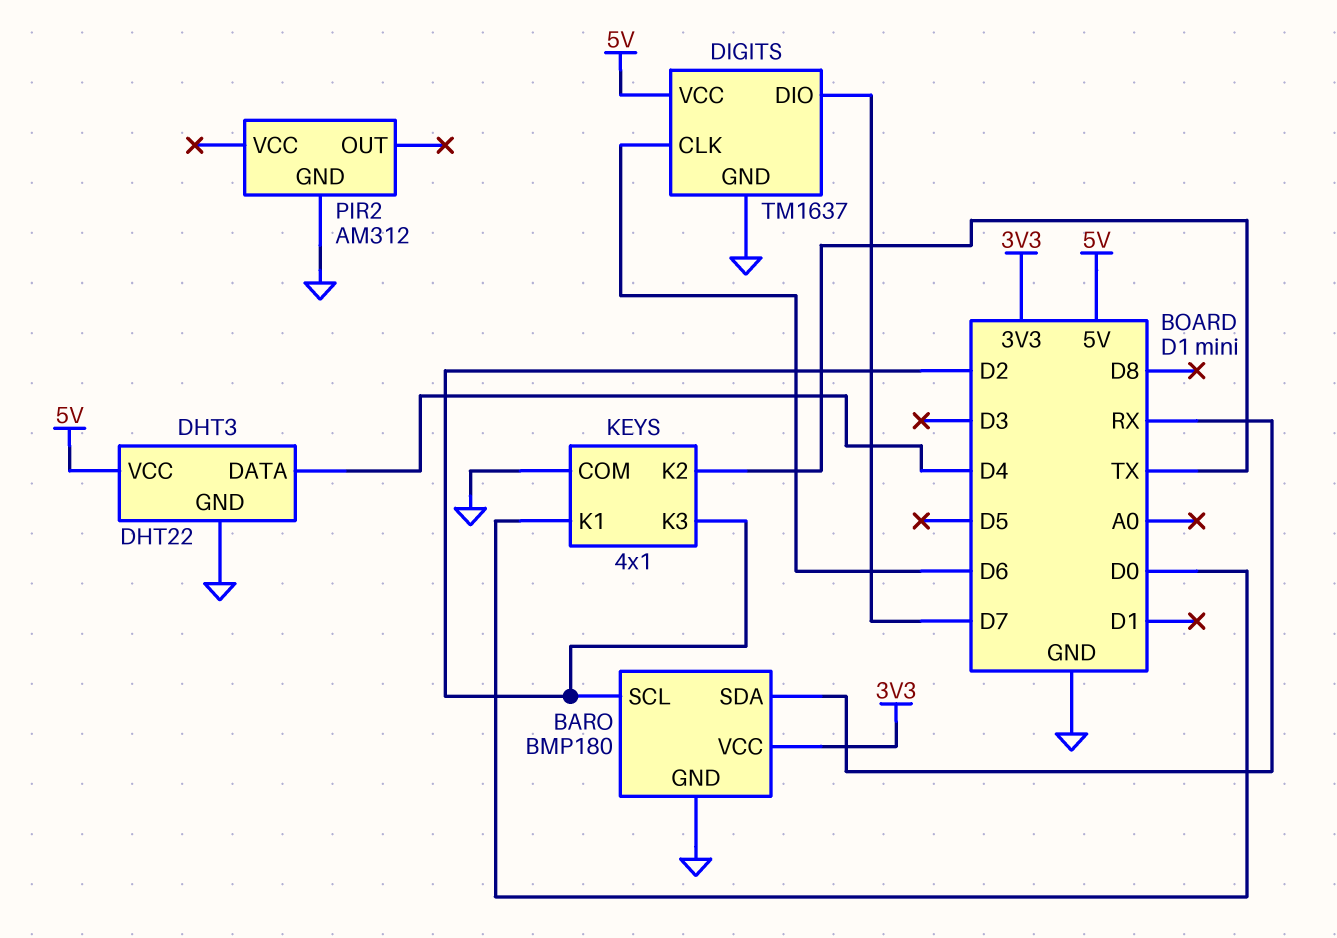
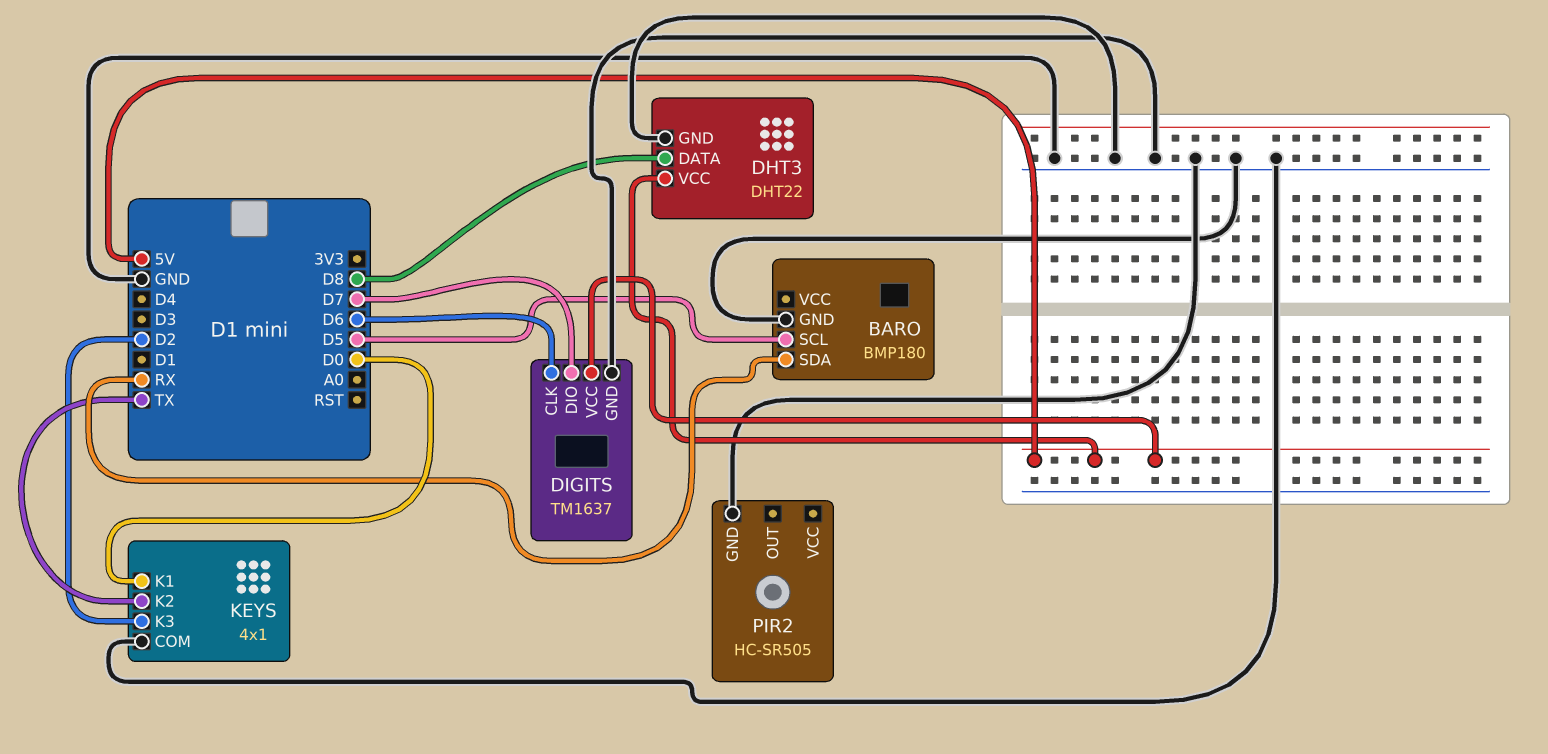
BARO pin SCL: D2 -> D5
BARO pin VCC: 3V3 -> none
DHT3 pin DATA: D4 -> D8
PIR2: AM312 -> HC-SR505

